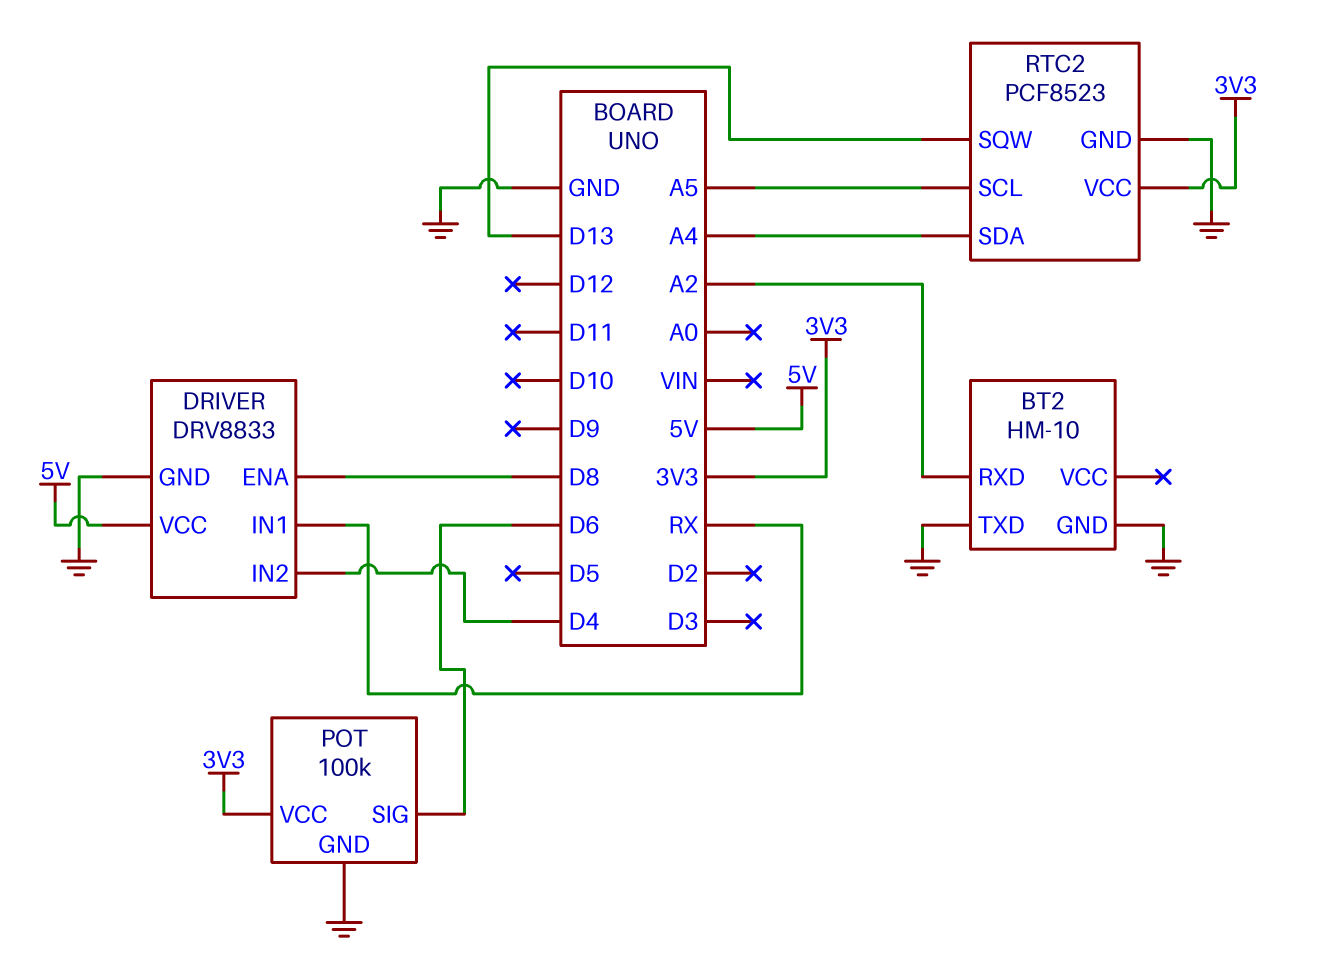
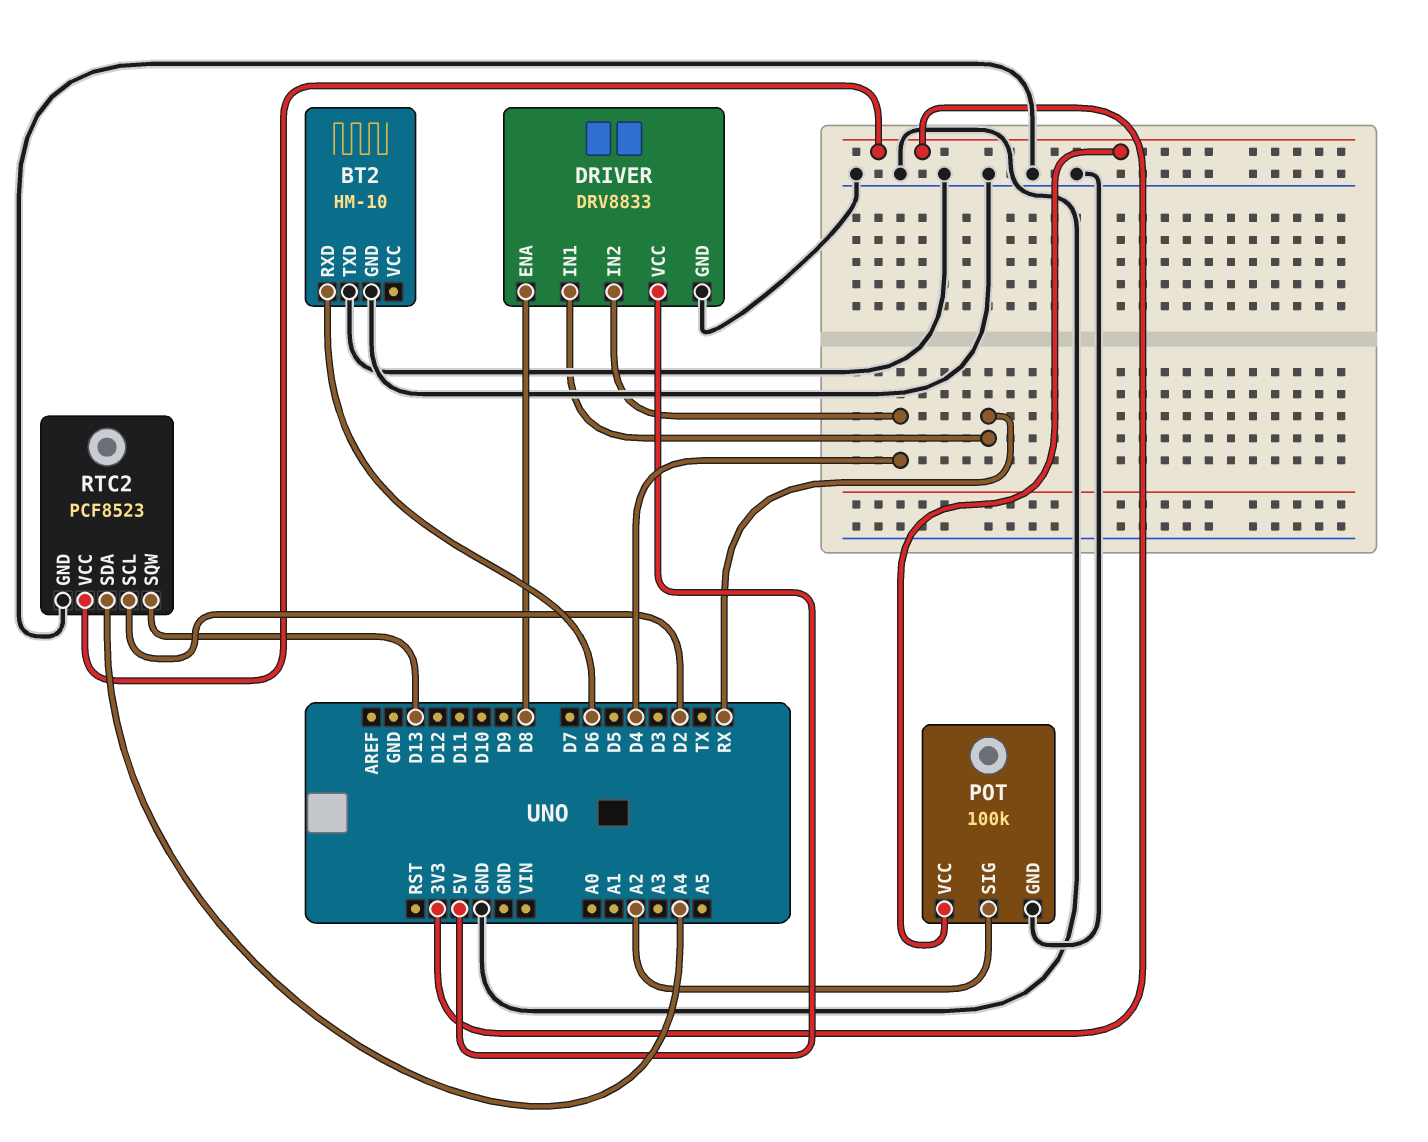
BT2 pin RXD: A2 -> D6
POT pin SIG: D6 -> A2
RTC2 pin SCL: A5 -> D2

